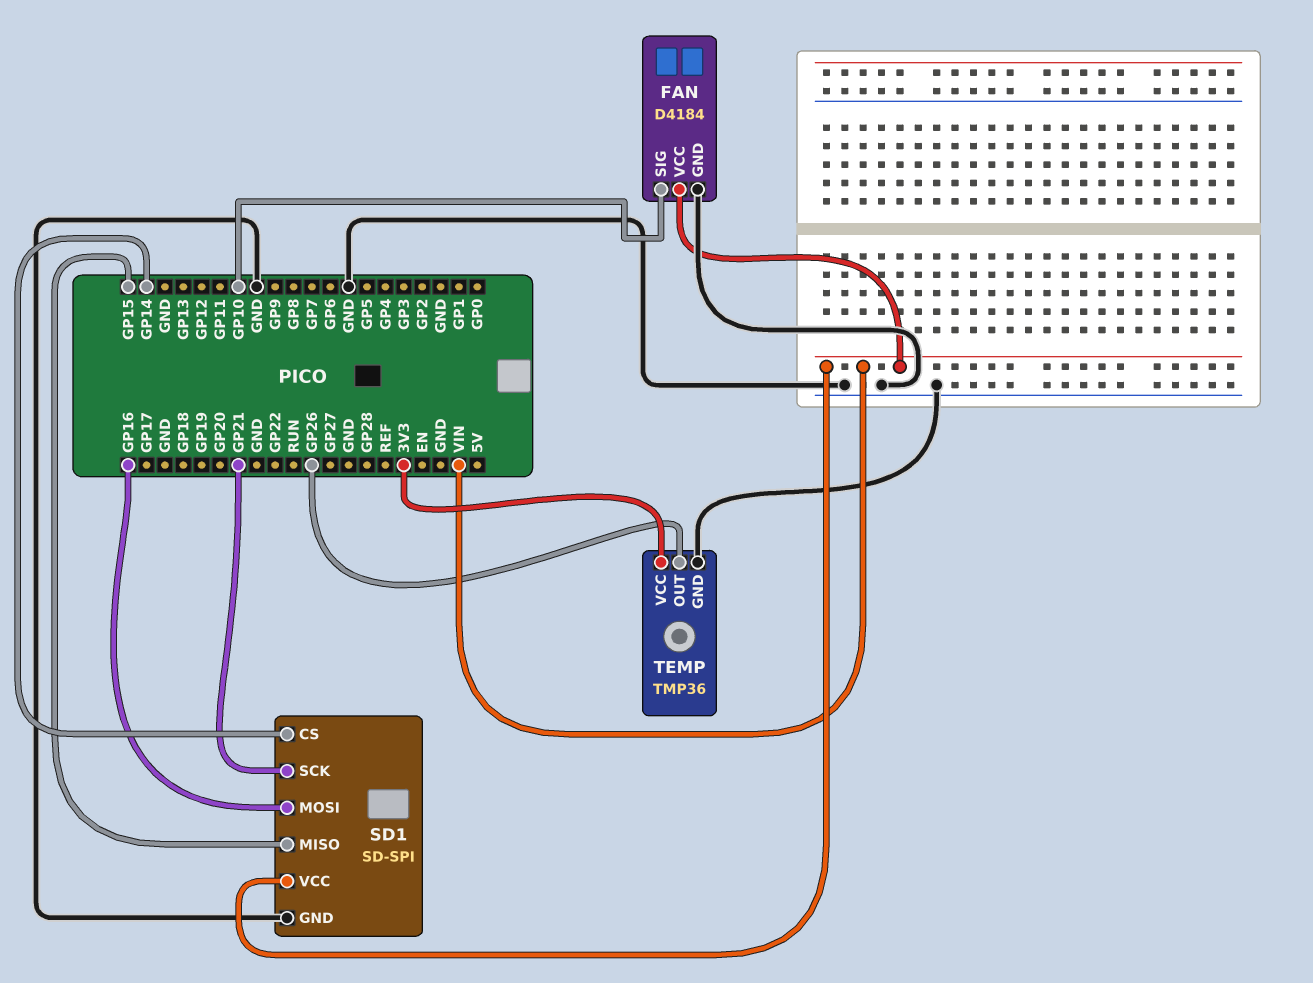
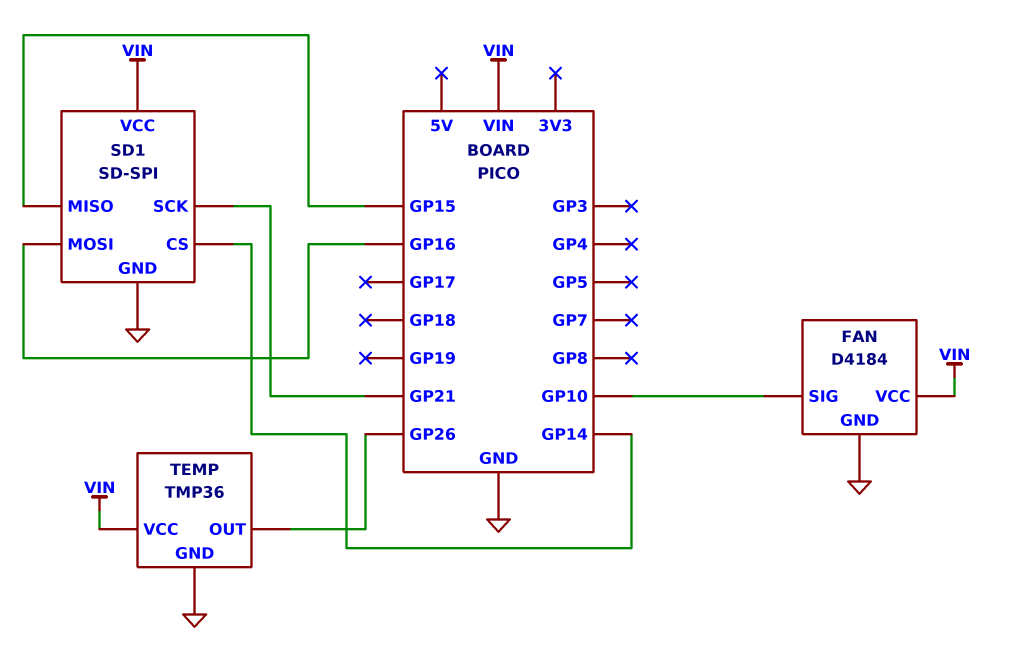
TEMP pin VCC: 3V3 -> VIN

